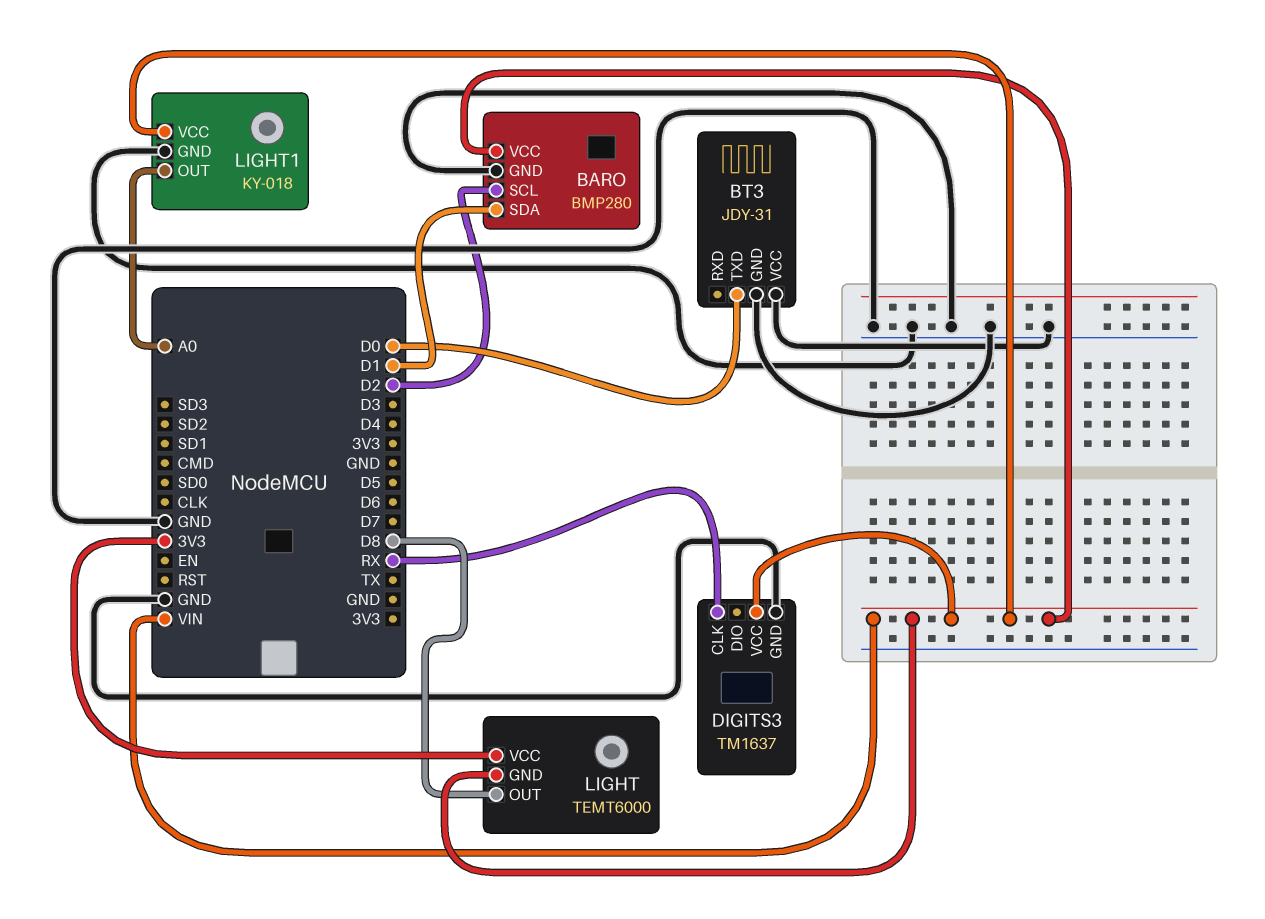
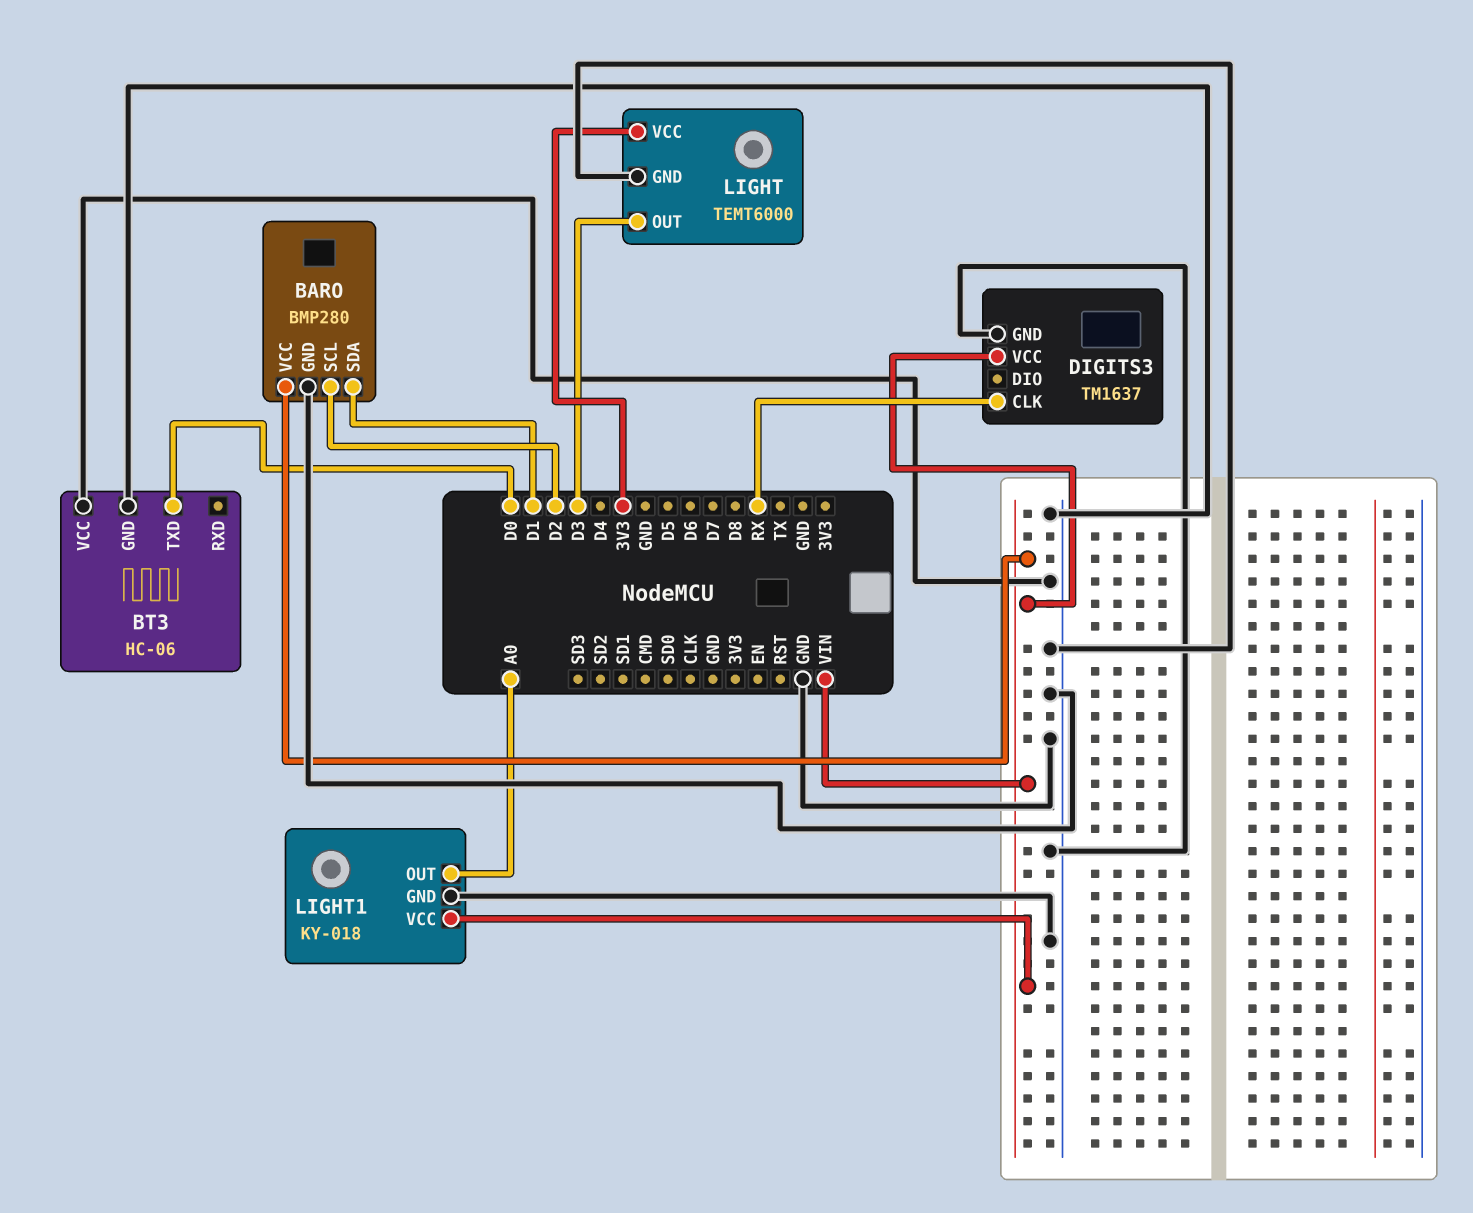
BT3: JDY-31 -> HC-06
LIGHT pin GND: VIN -> GND
LIGHT pin OUT: D8 -> D3

